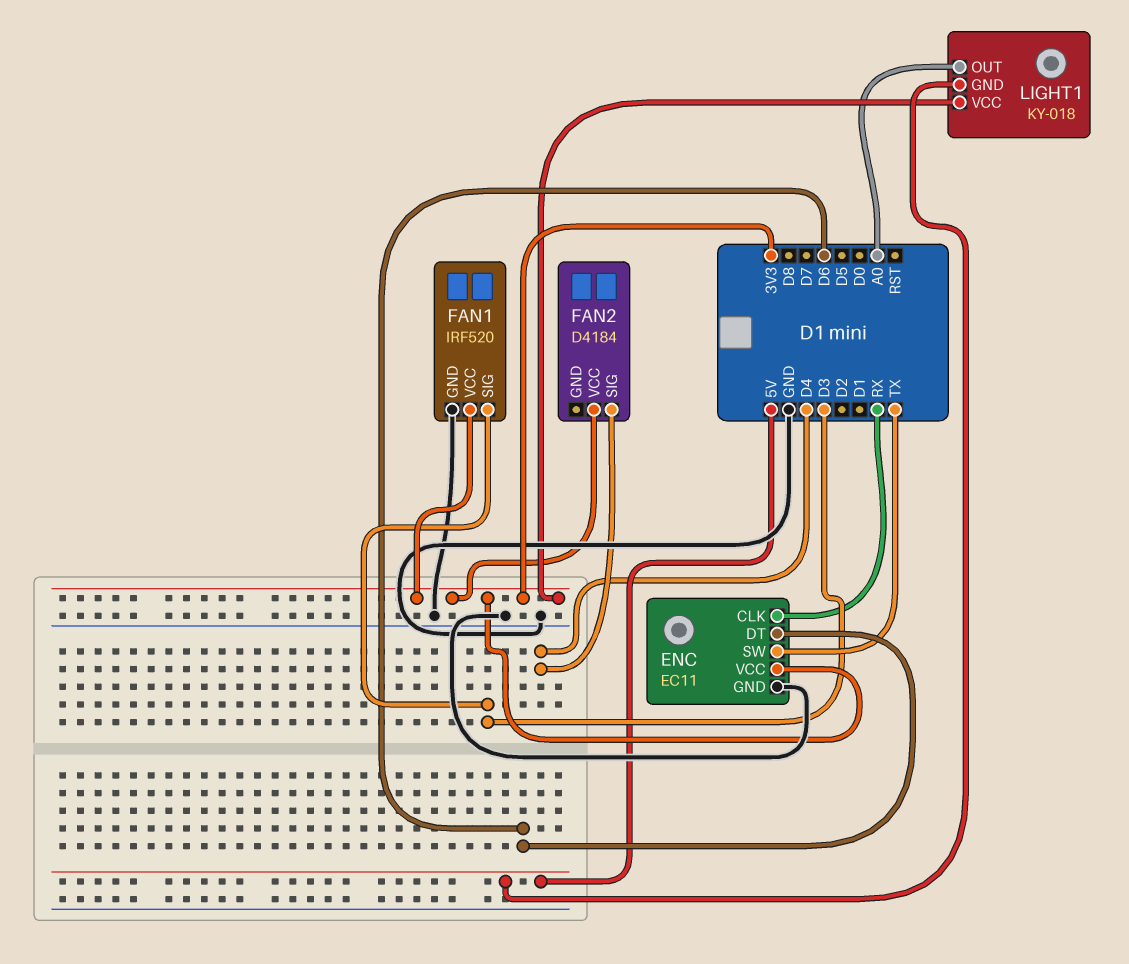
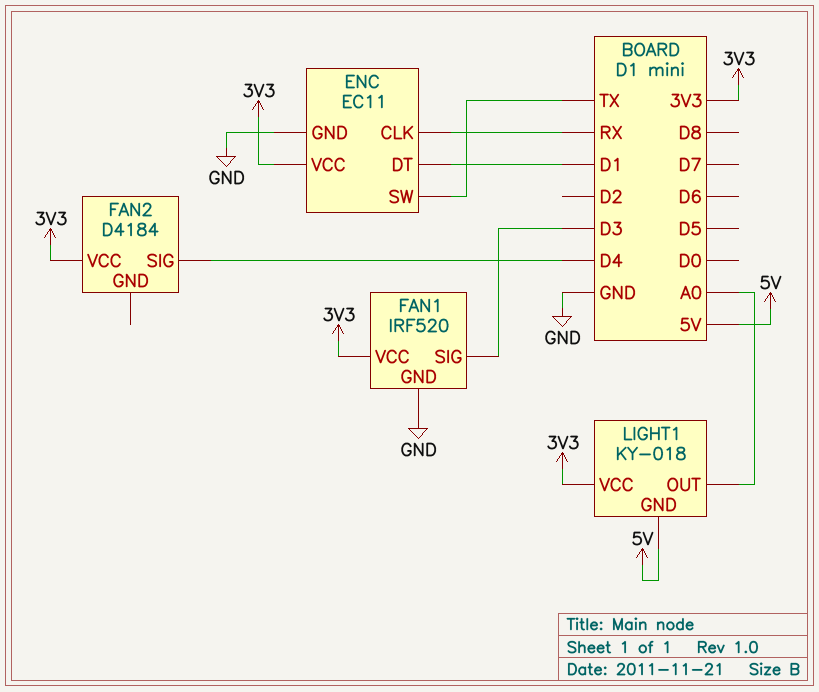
ENC pin DT: D6 -> D1

